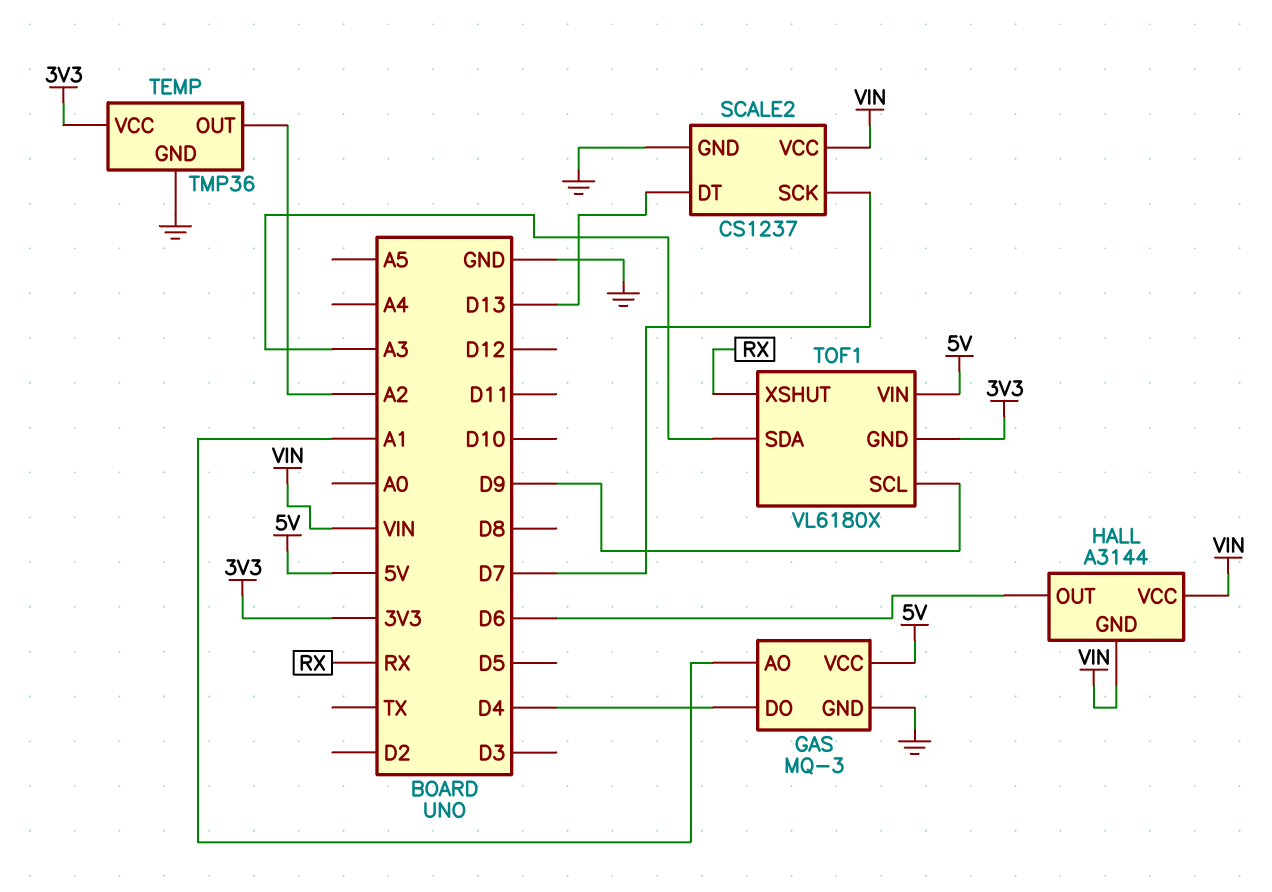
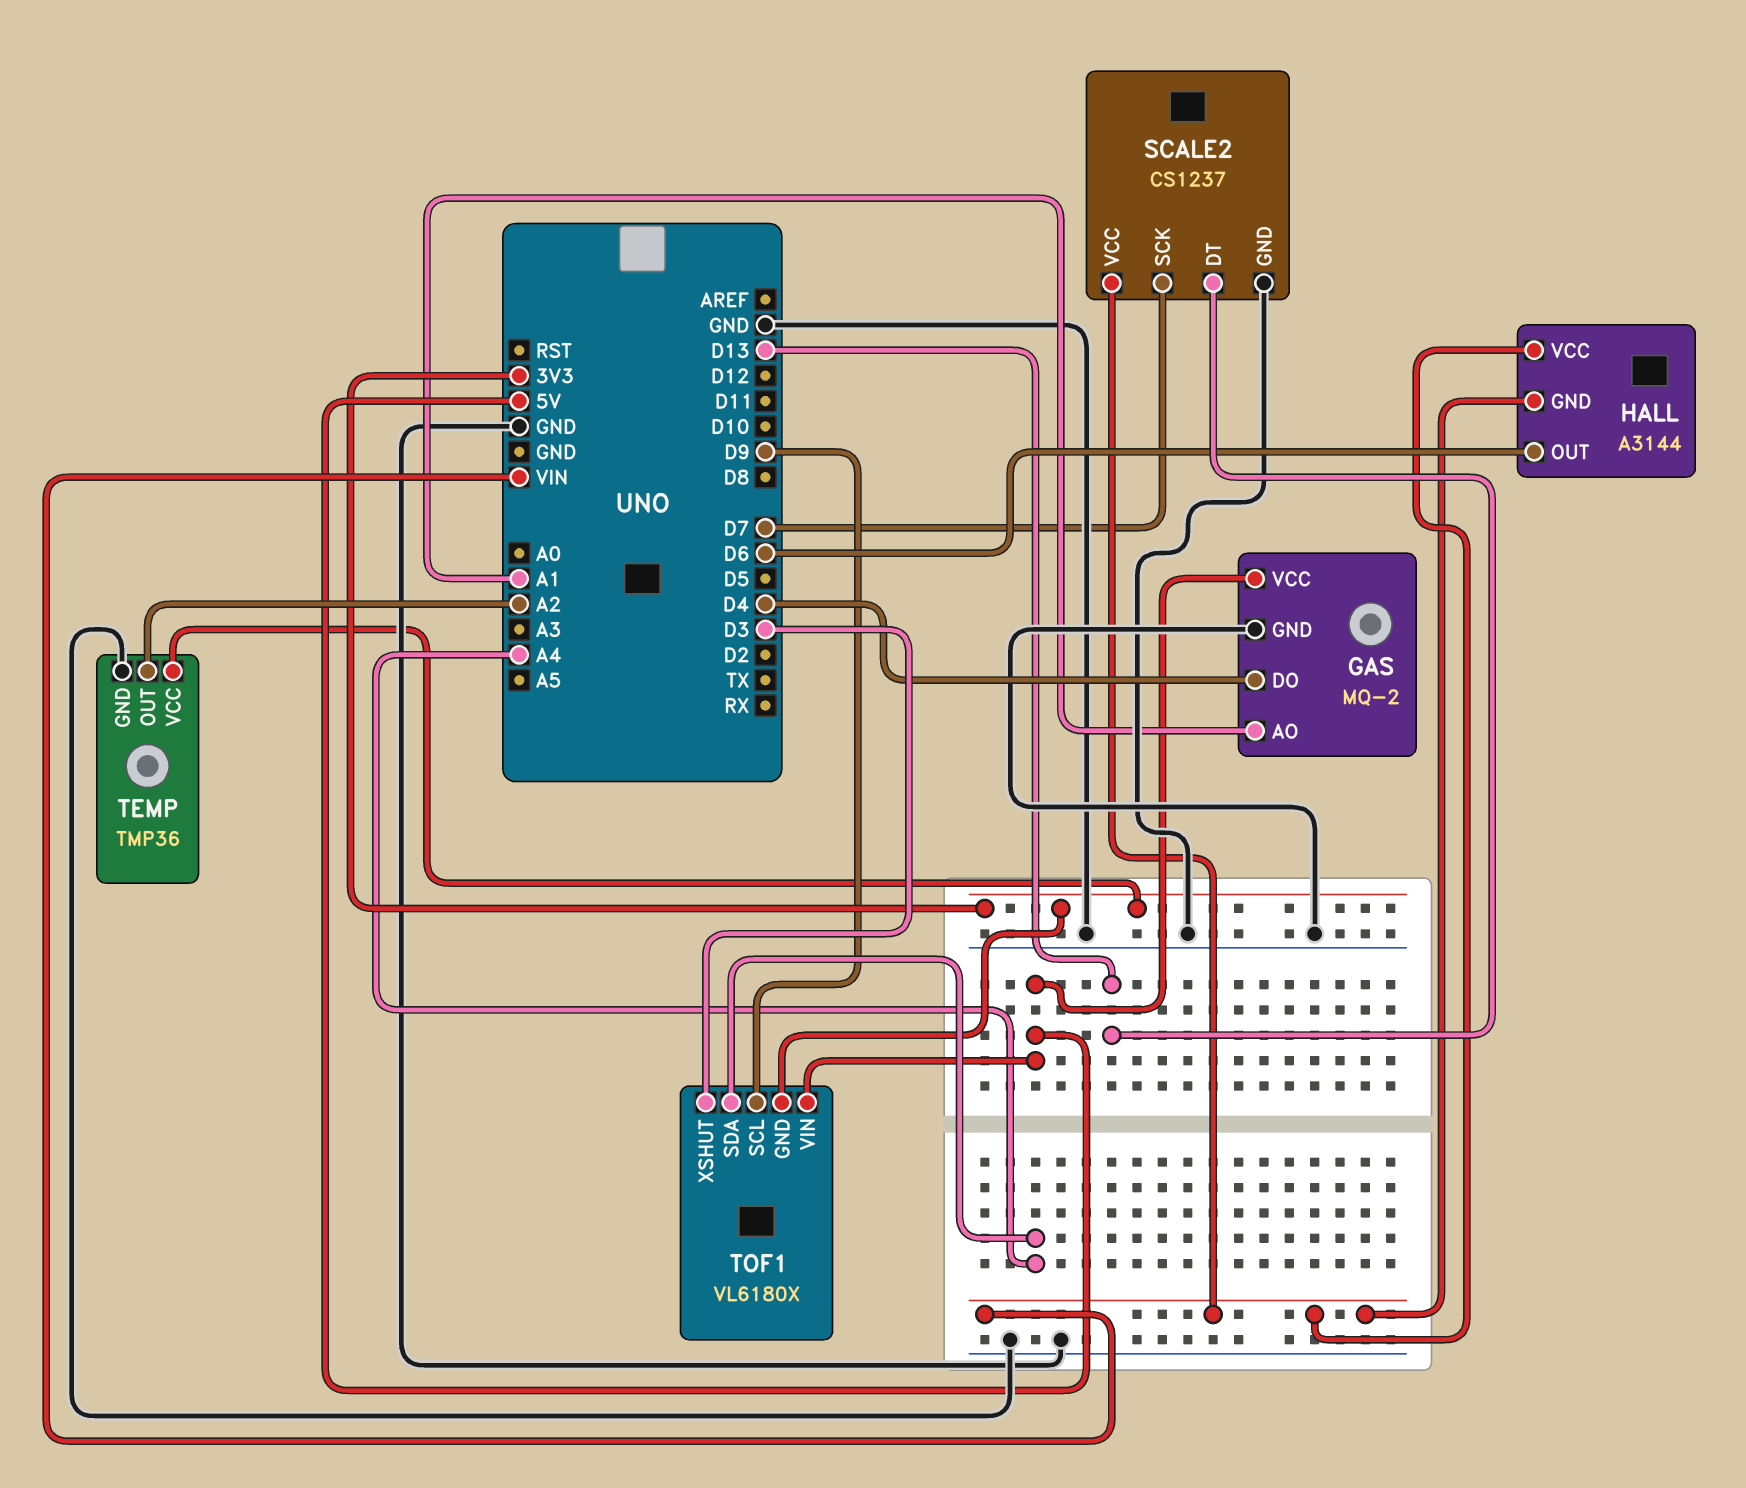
GAS: MQ-3 -> MQ-2
TOF1 pin SDA: A3 -> A4
TOF1 pin XSHUT: RX -> D3

